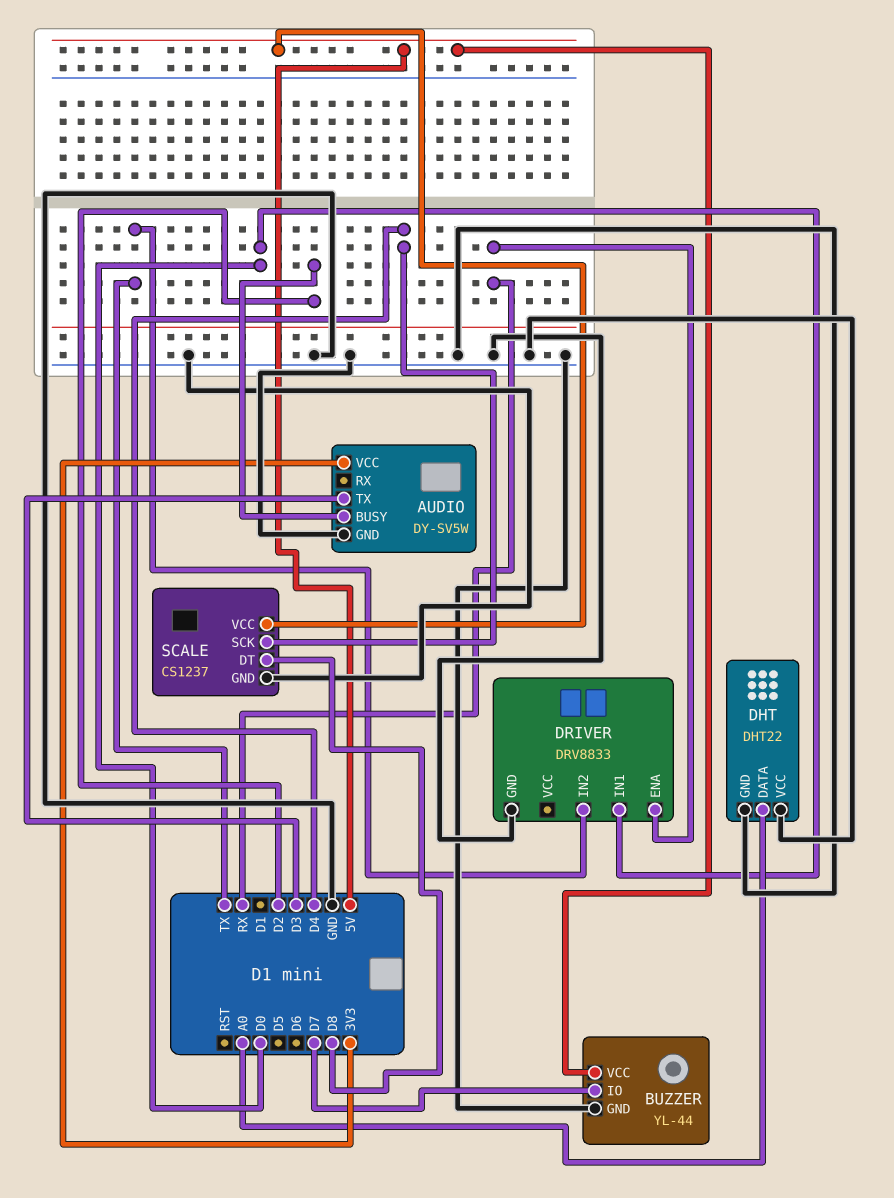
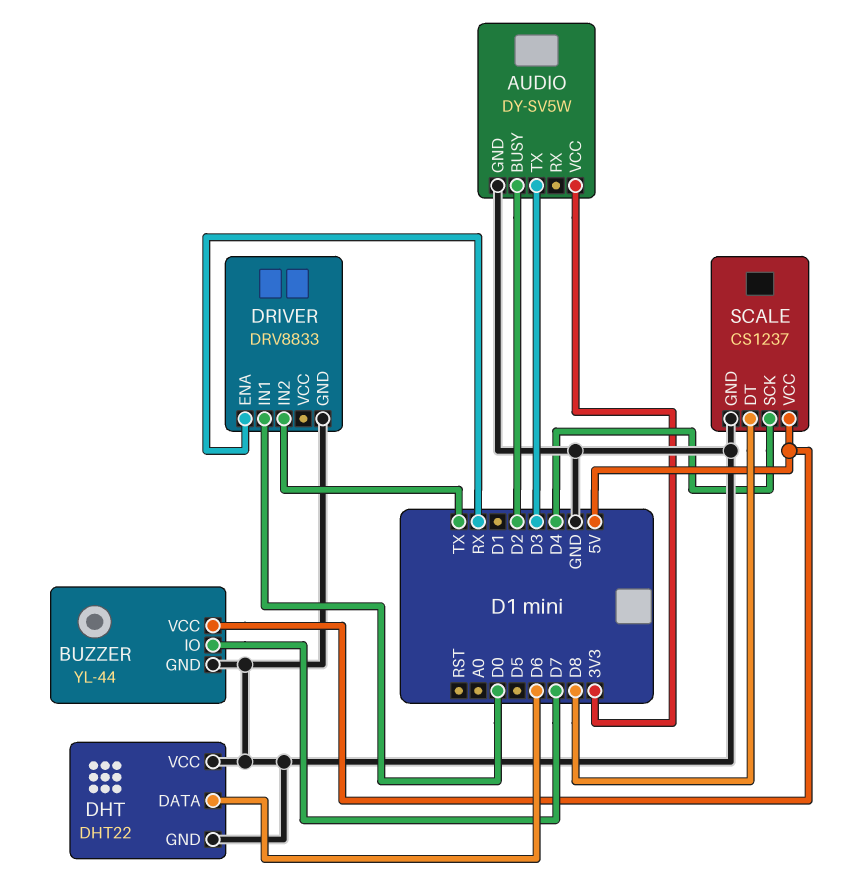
DHT pin DATA: A0 -> D6

